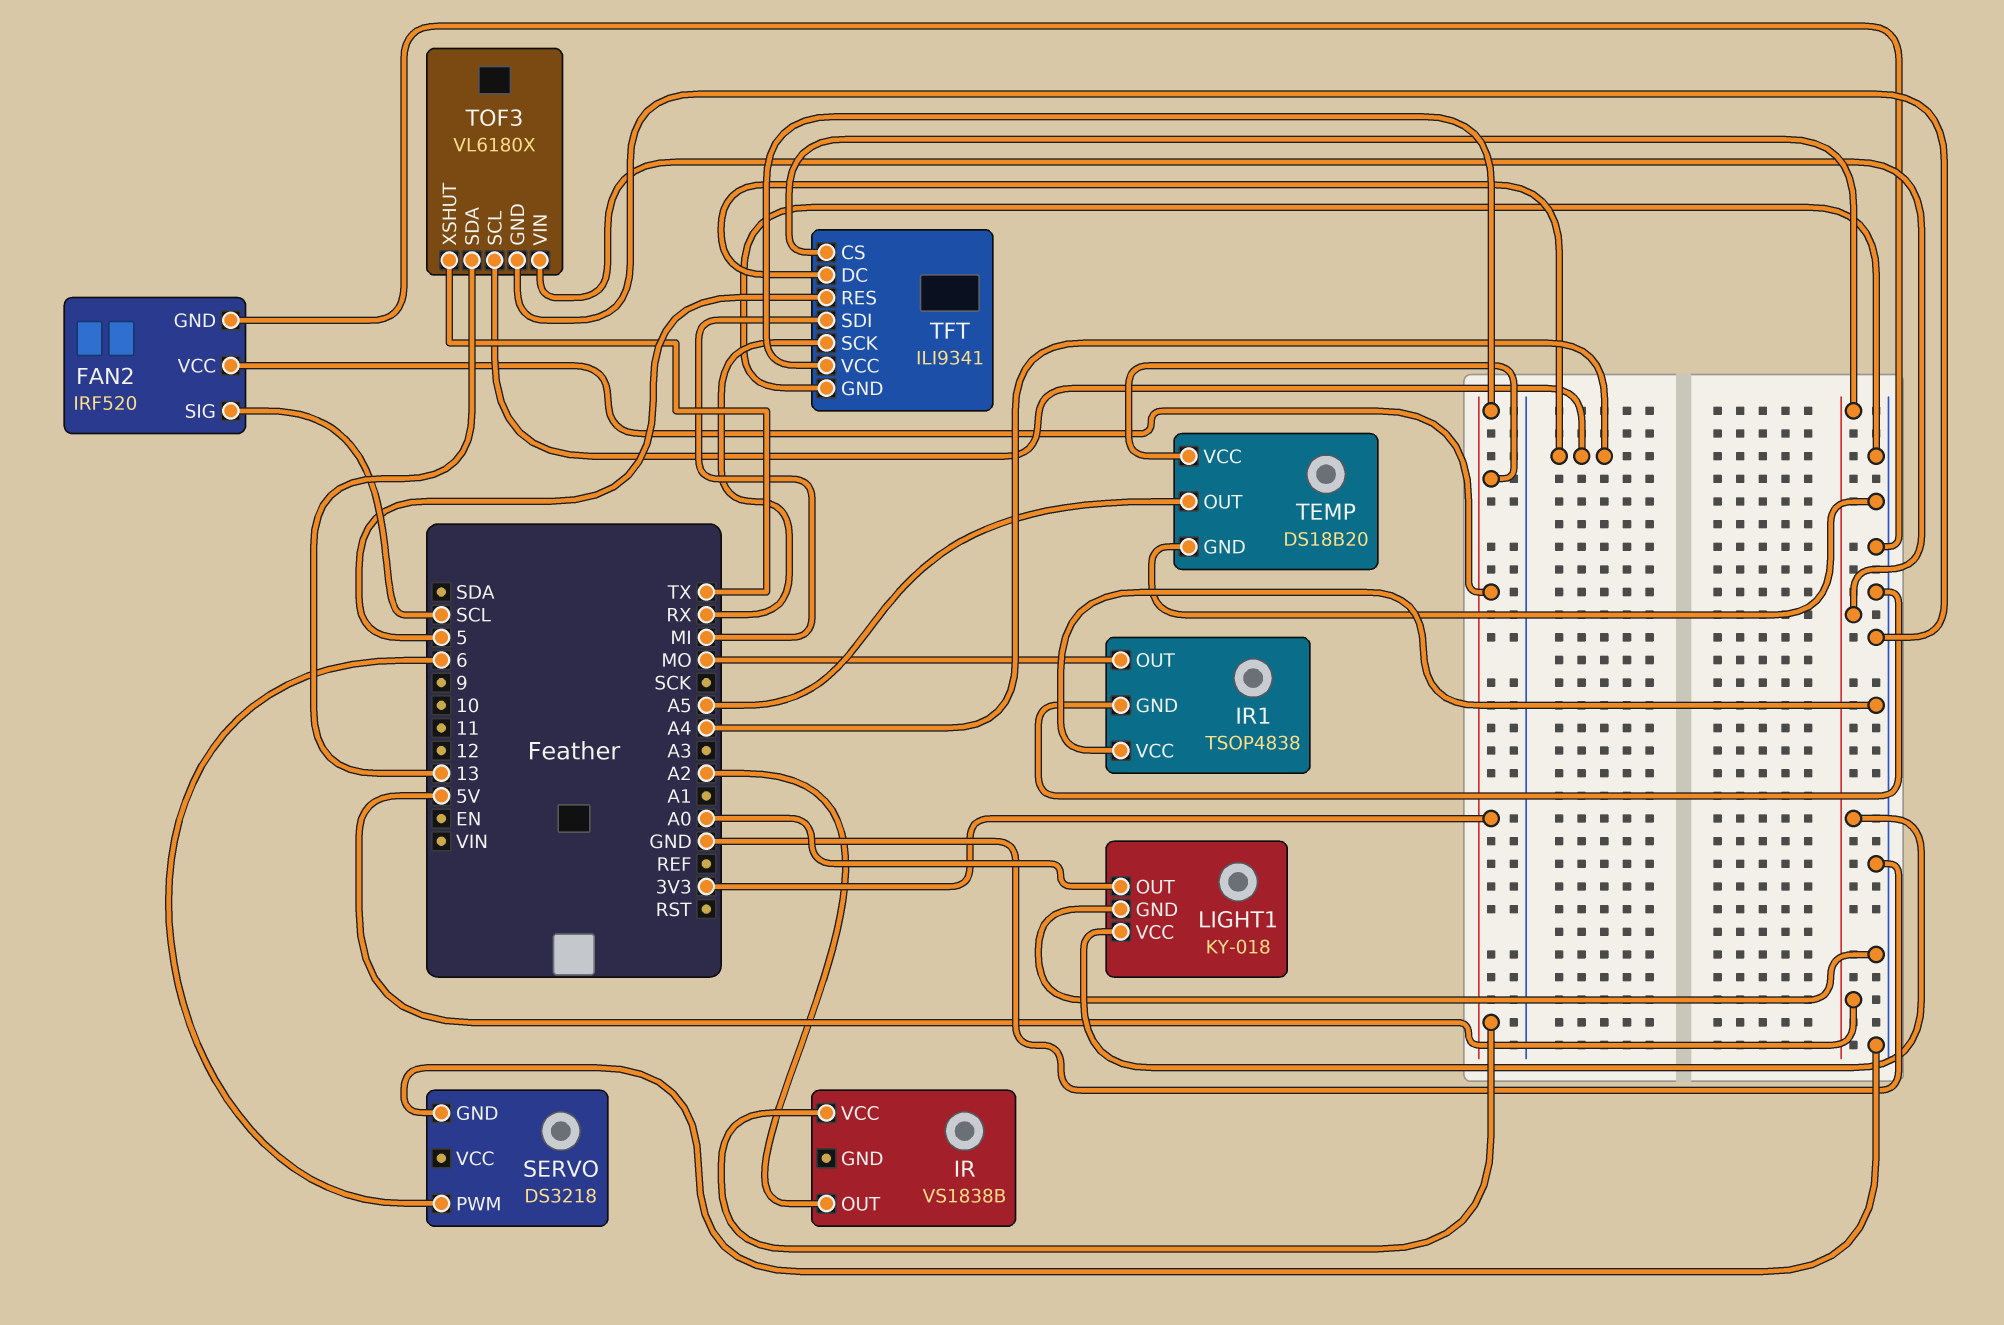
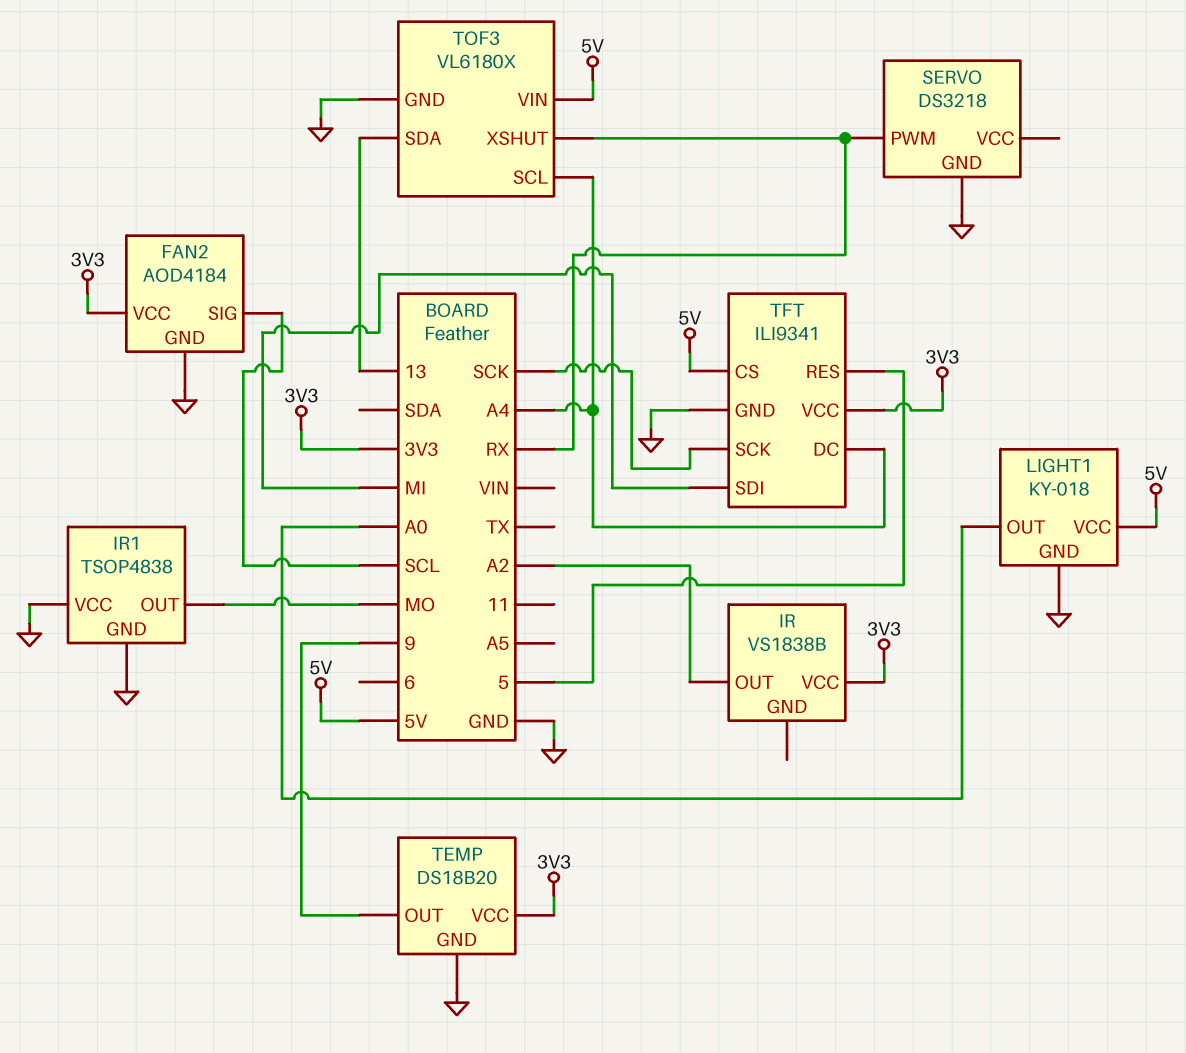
FAN2: IRF520 -> AOD4184
SERVO pin PWM: 6 -> RX
TEMP pin OUT: A5 -> 9
TFT pin SCK: RX -> SCK
TOF3 pin XSHUT: TX -> RX

